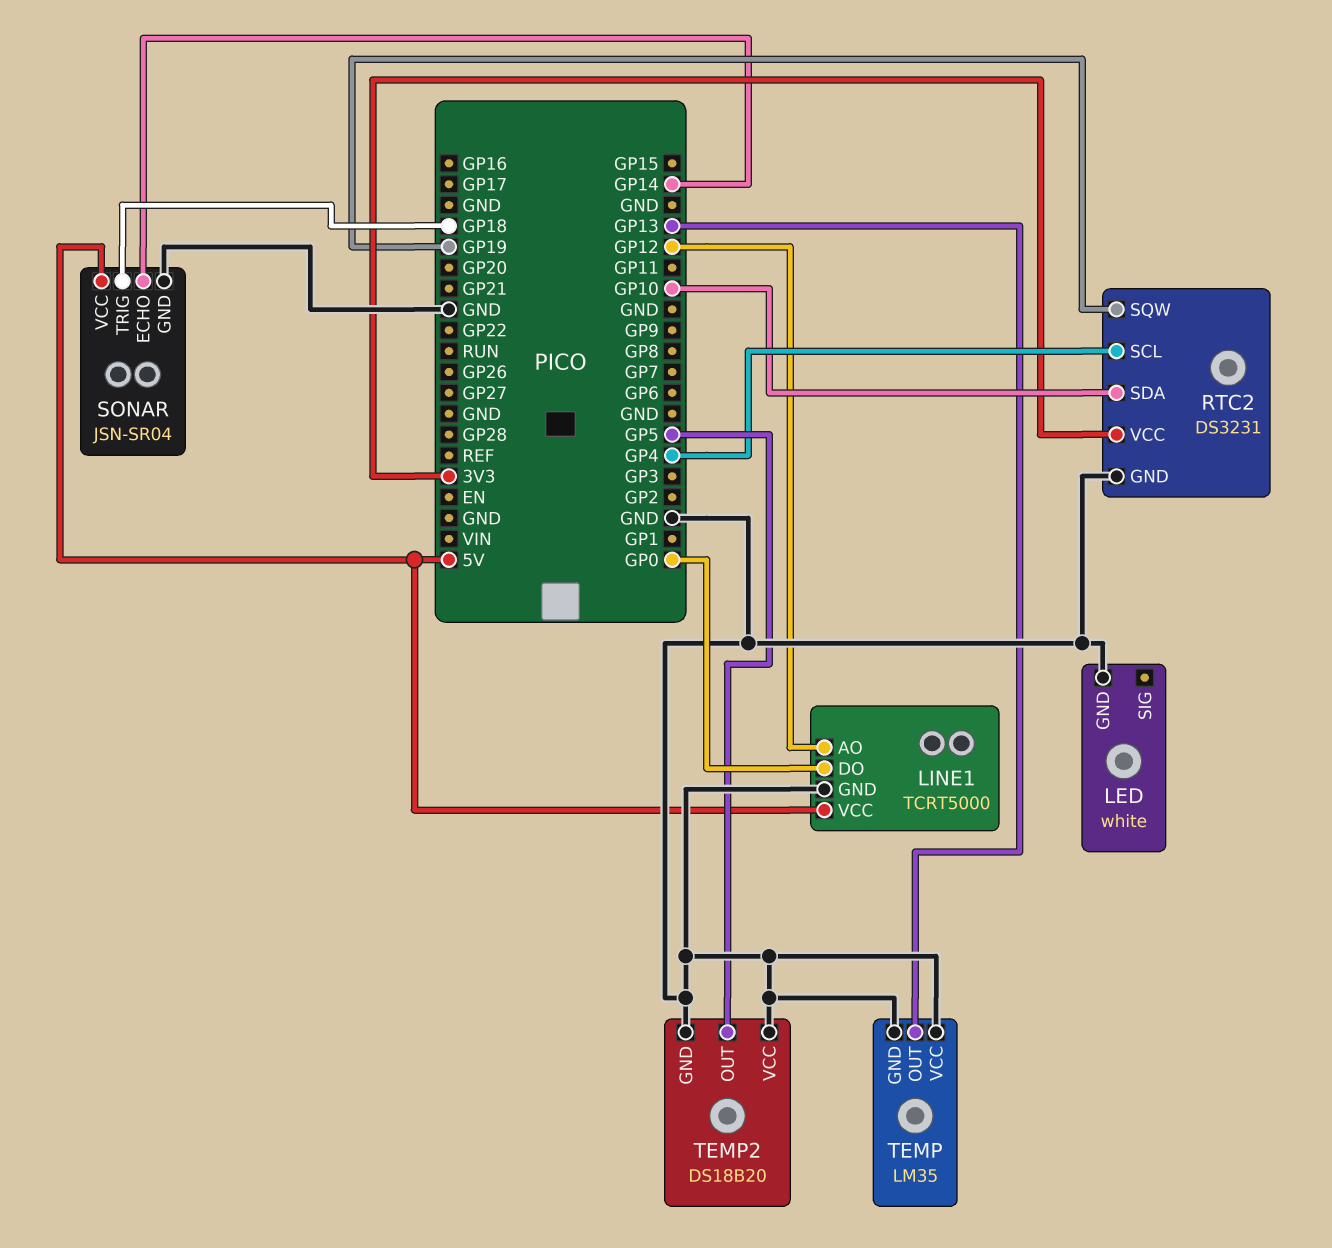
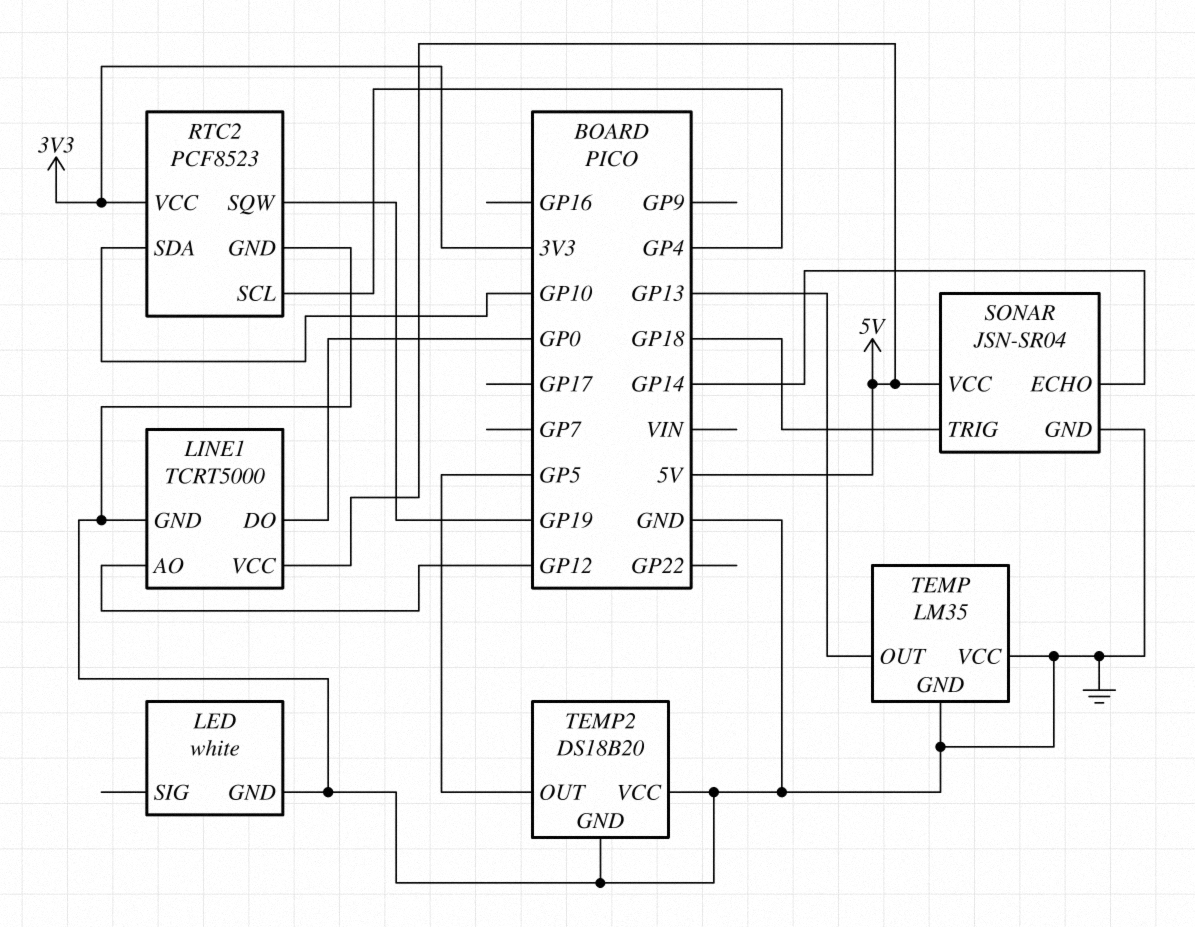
RTC2: DS3231 -> PCF8523

